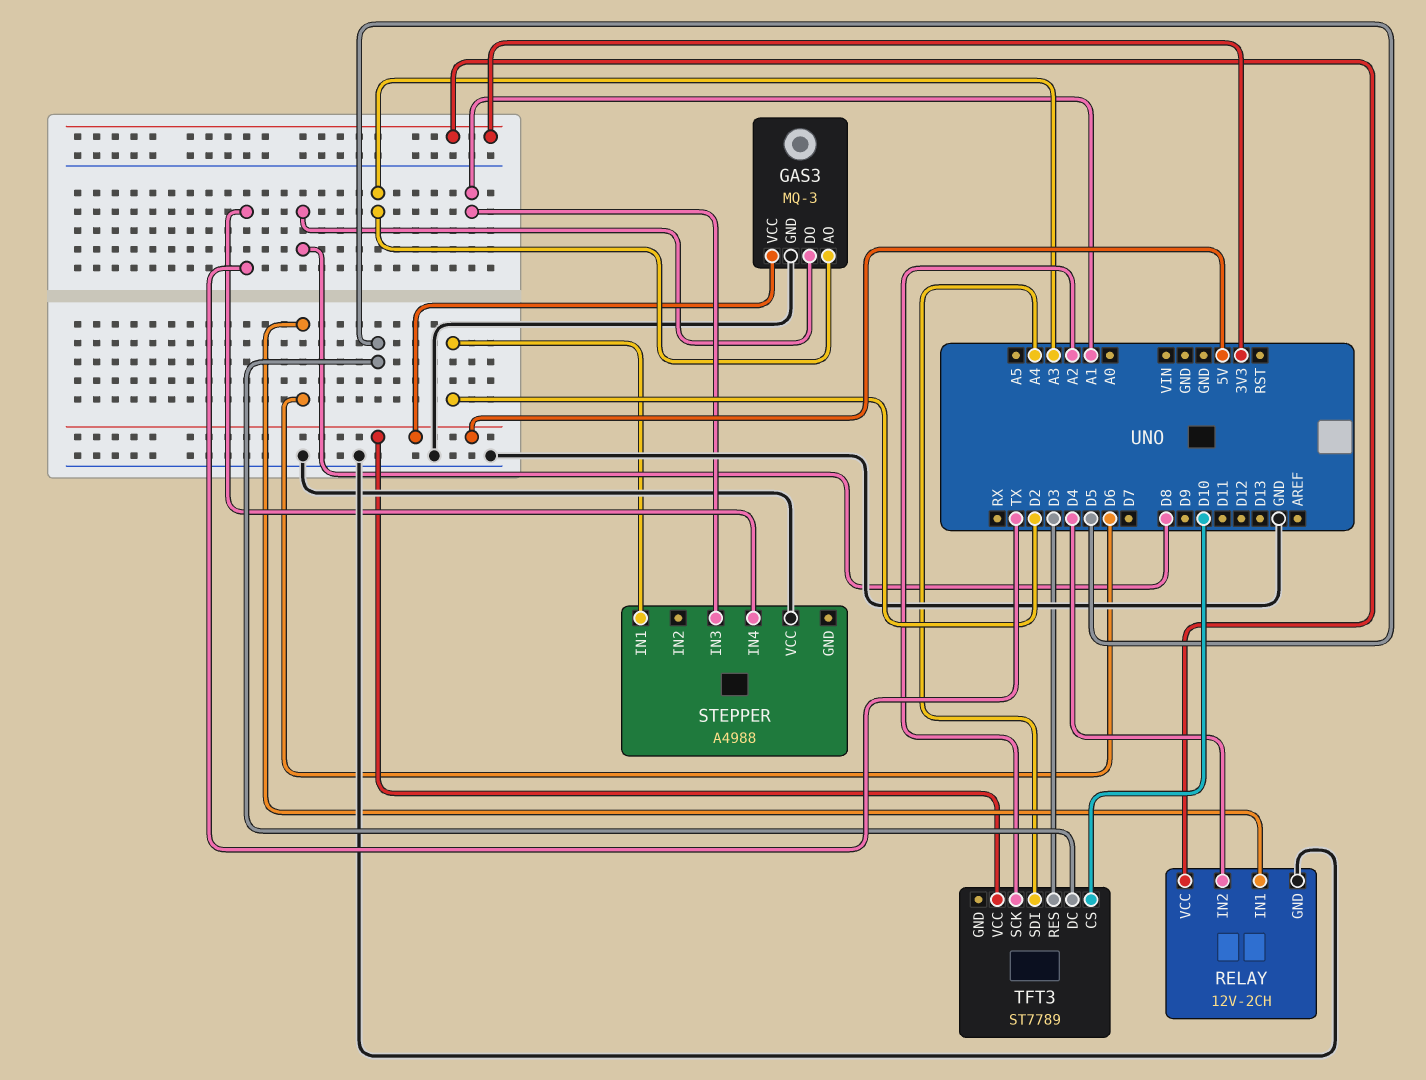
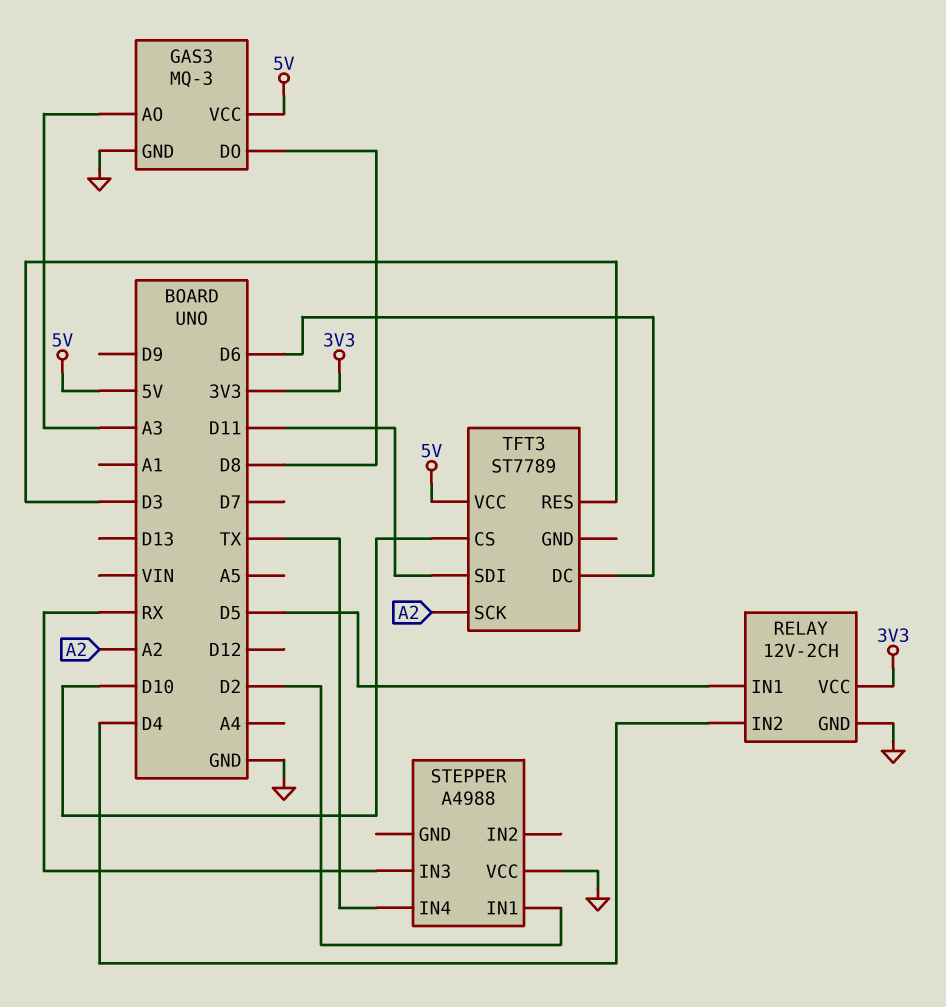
RELAY pin IN1: D6 -> D5
STEPPER pin IN3: A1 -> RX
TFT3 pin DC: D5 -> D6
TFT3 pin SDI: A4 -> D11

